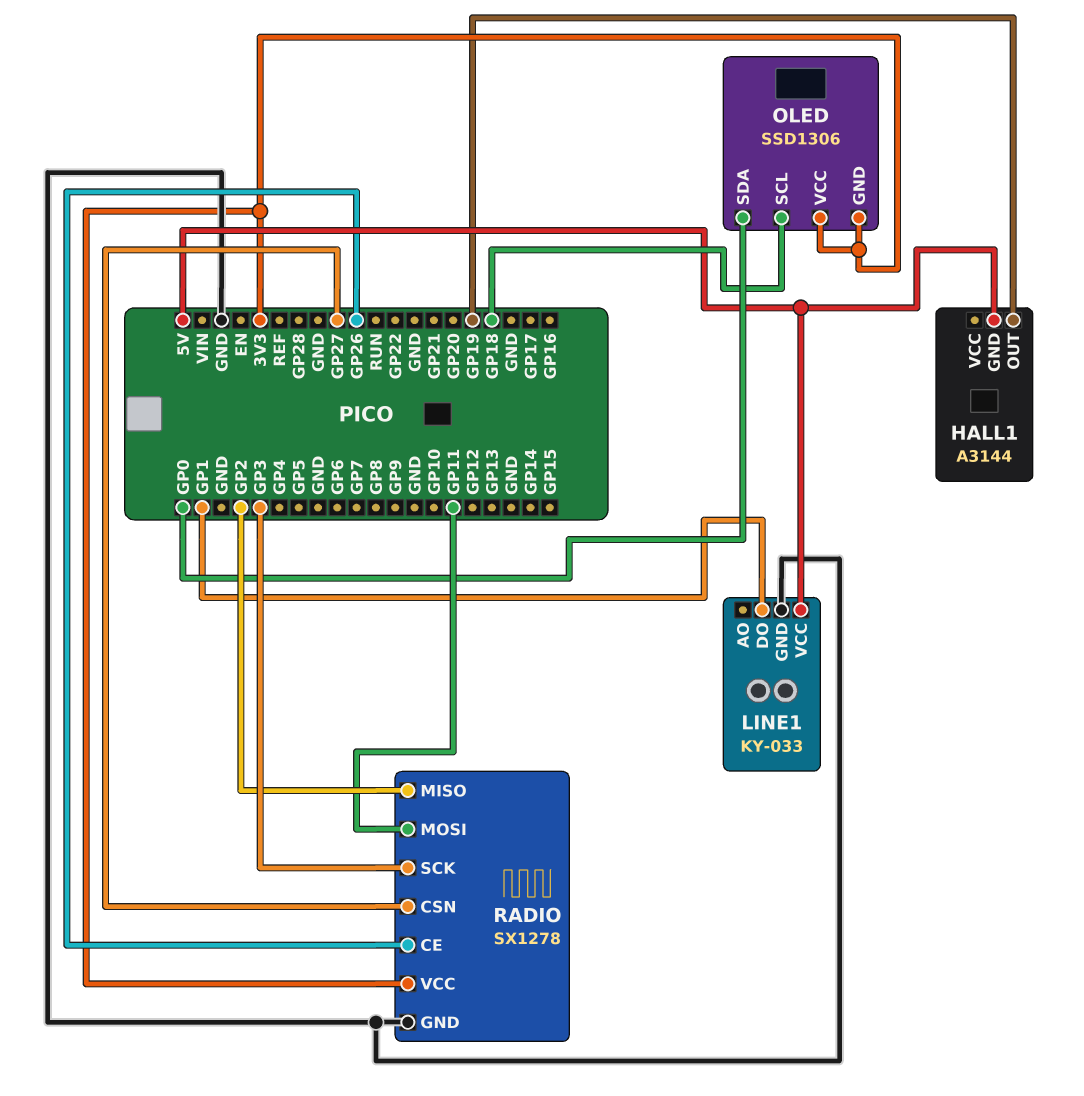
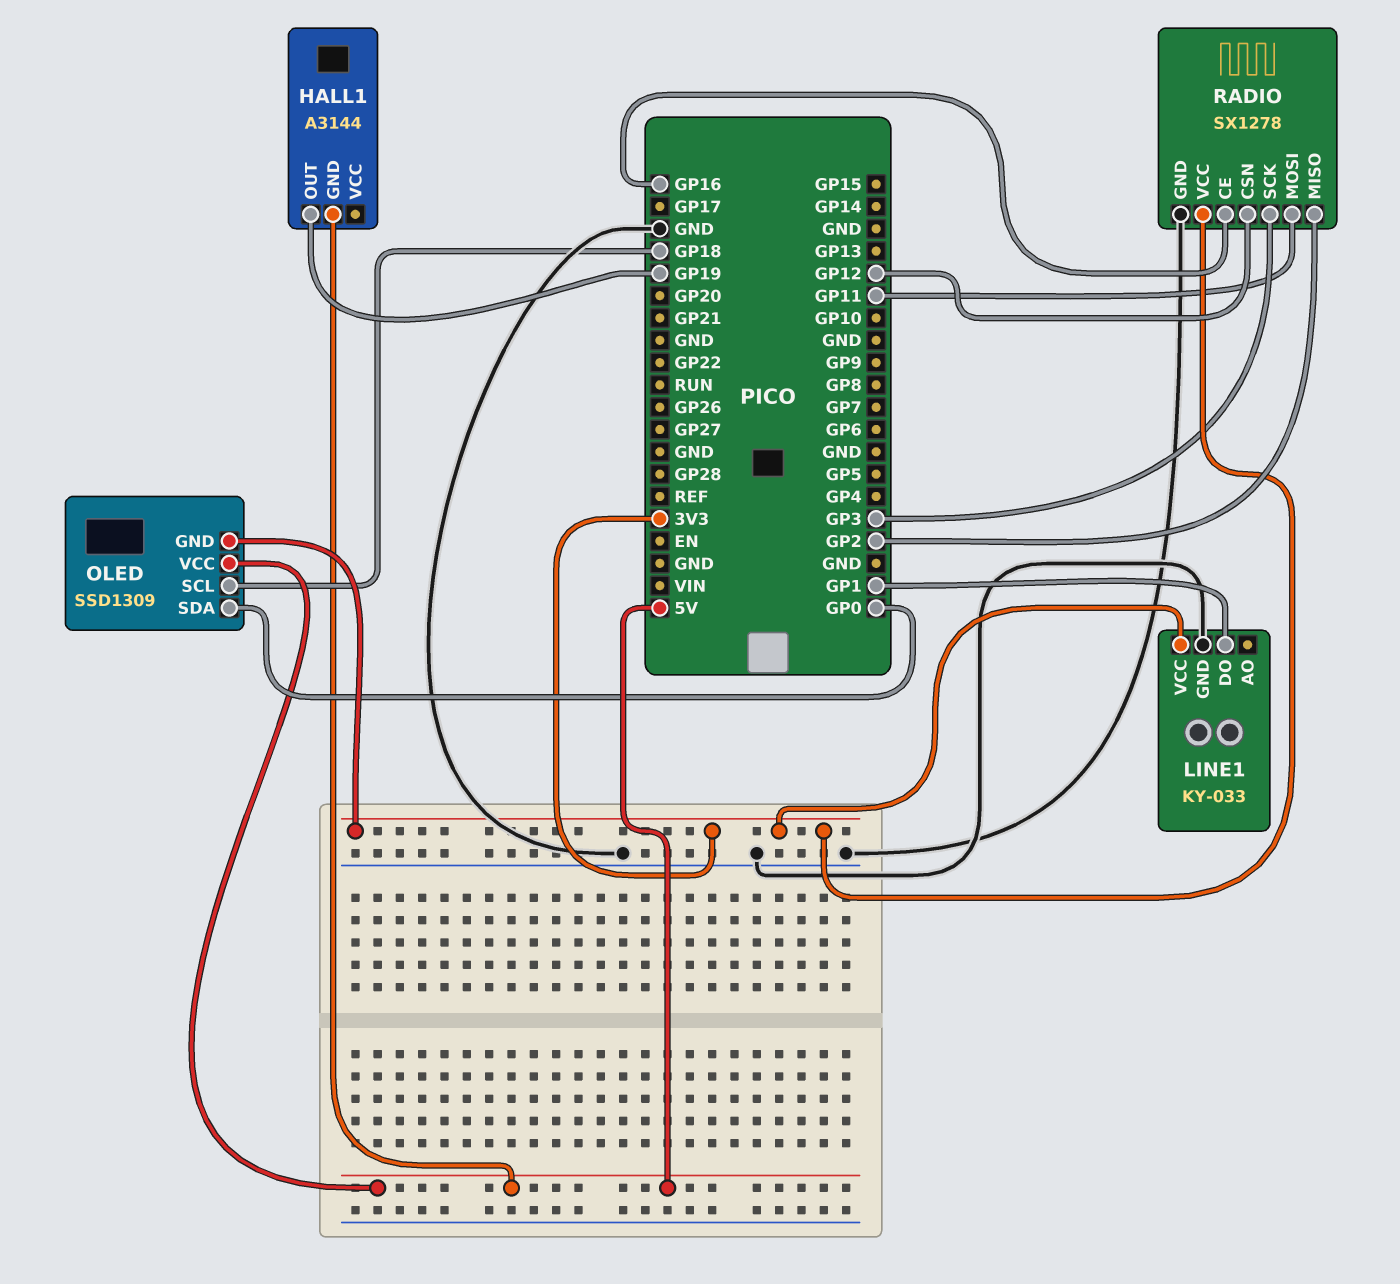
LINE1 pin VCC: 5V -> 3V3
OLED: SSD1306 -> SSD1309
OLED pin VCC: 3V3 -> 5V
RADIO pin CE: GP26 -> GP16
RADIO pin CSN: GP27 -> GP12

